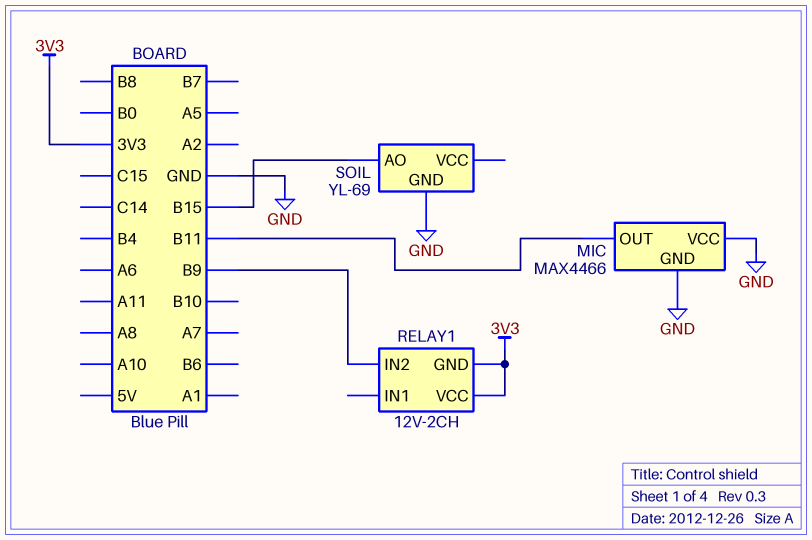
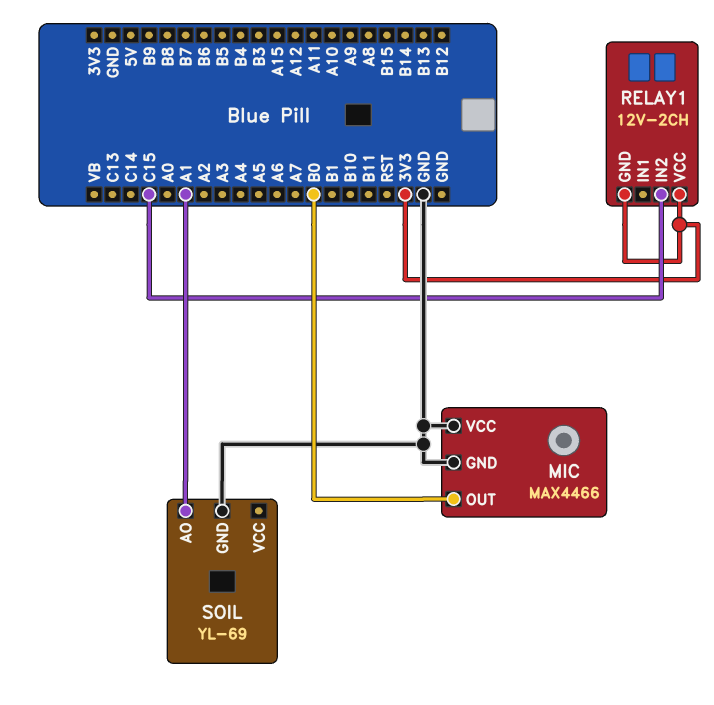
MIC pin OUT: B11 -> B0
RELAY1 pin IN2: B9 -> C15
SOIL pin AO: B15 -> A1

